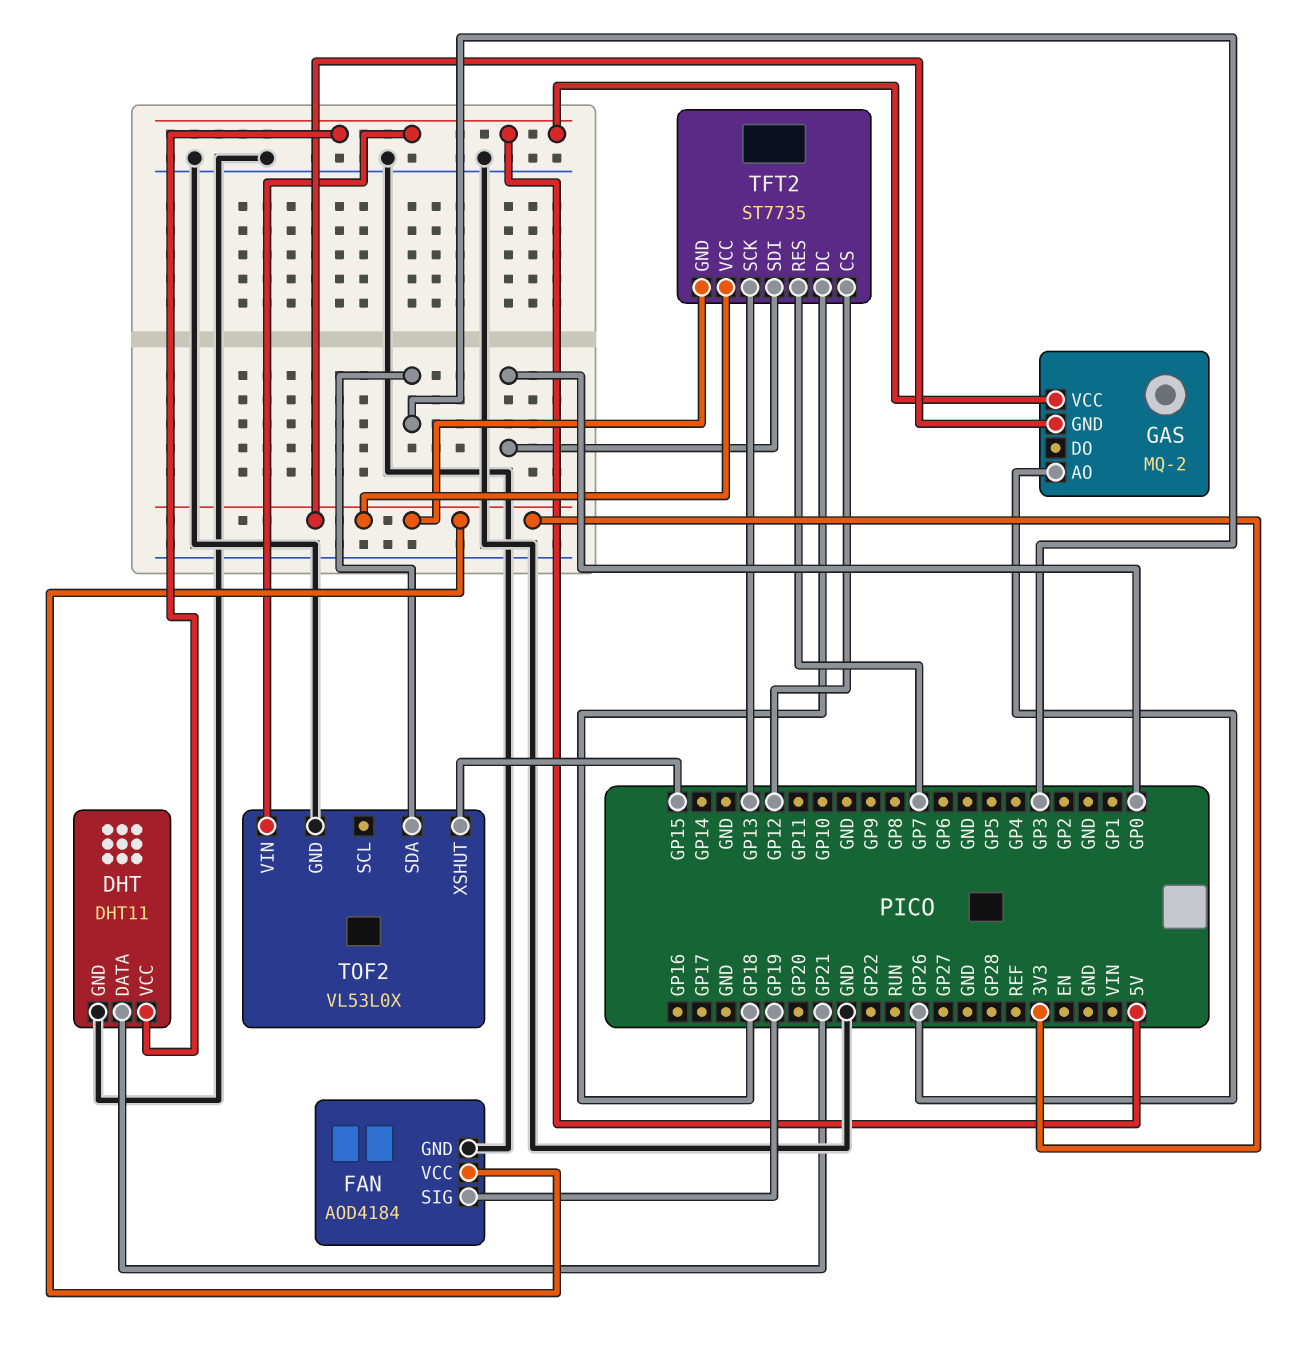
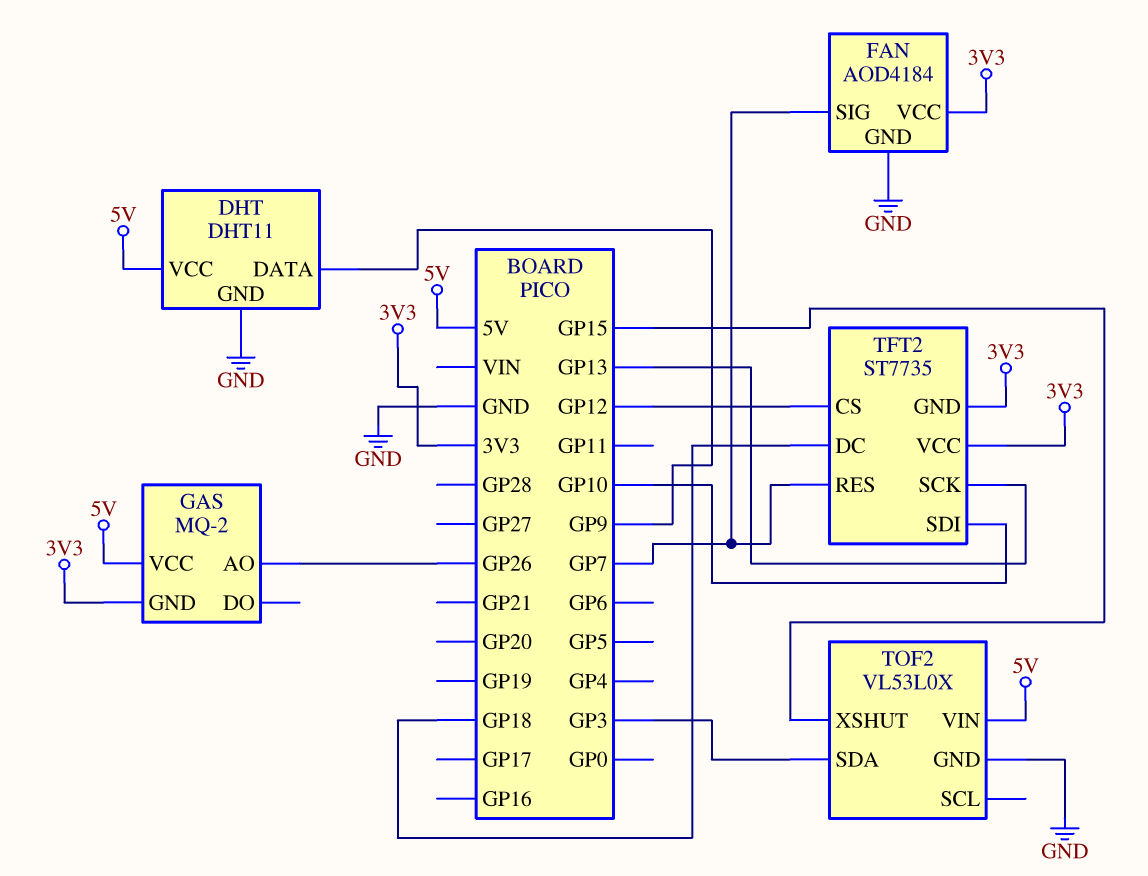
DHT pin DATA: GP21 -> GP9
FAN pin SIG: GP19 -> GP7
TFT2 pin SDI: GP0 -> GP10

